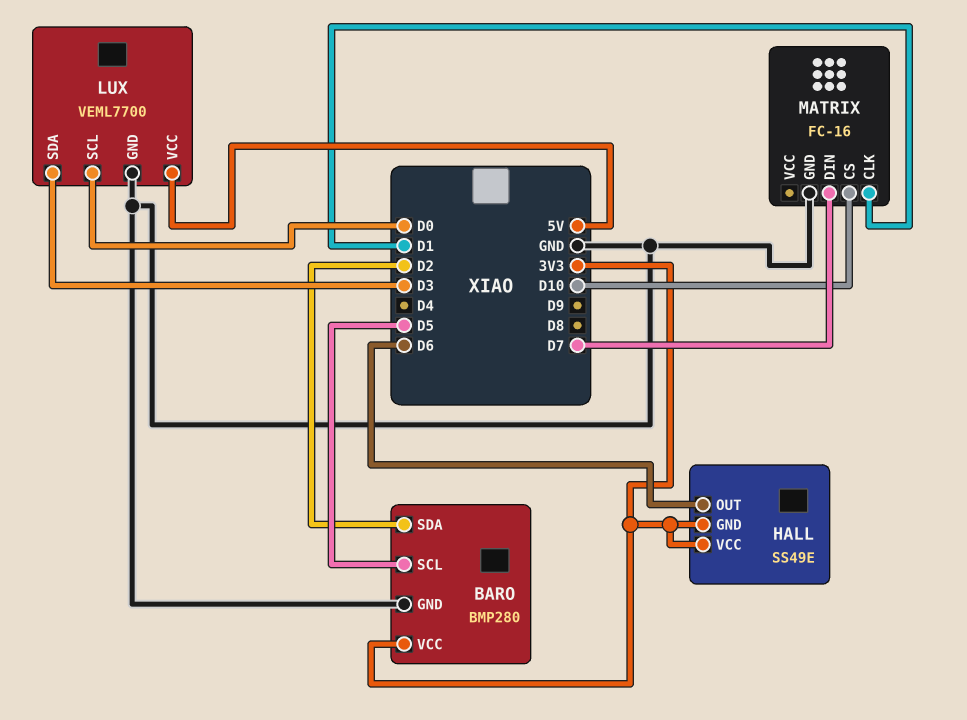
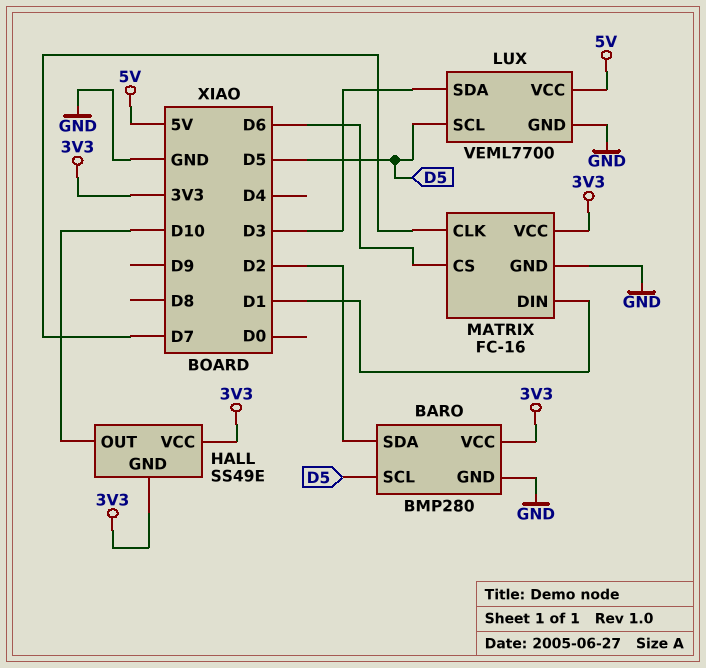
HALL pin OUT: D6 -> D10
LUX pin SCL: D0 -> D5
MATRIX pin CLK: D1 -> D7
MATRIX pin CS: D10 -> D6
MATRIX pin DIN: D7 -> D1
MATRIX pin VCC: none -> 3V3

